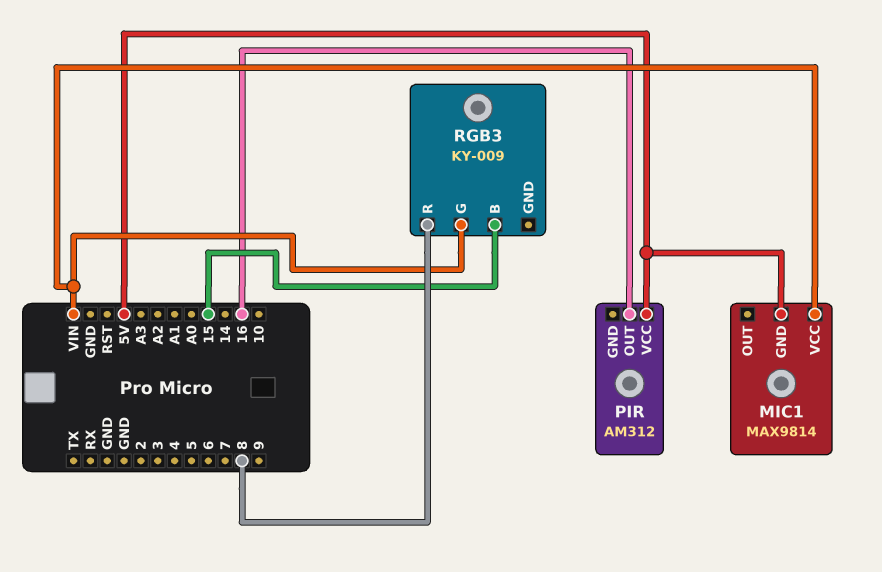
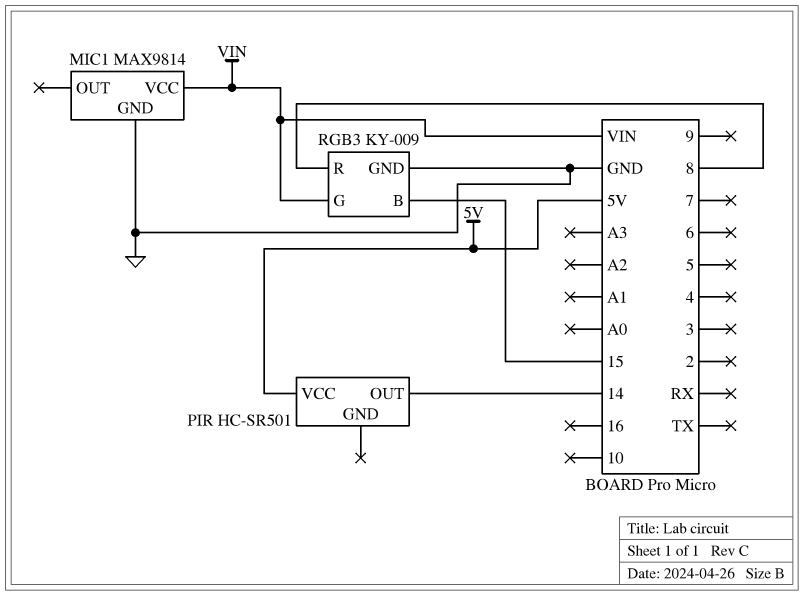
MIC1 pin GND: 5V -> GND
PIR: AM312 -> HC-SR501
PIR pin OUT: 16 -> 14
RGB3 pin GND: none -> GND

